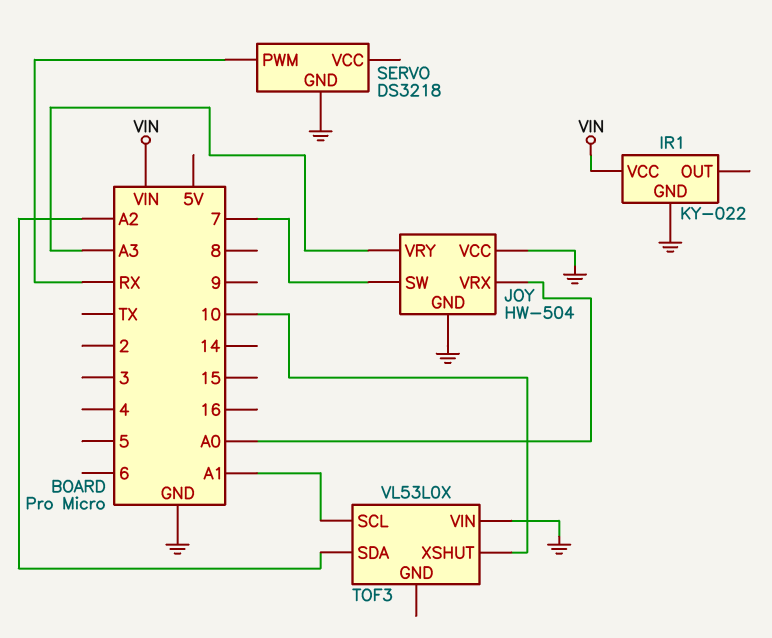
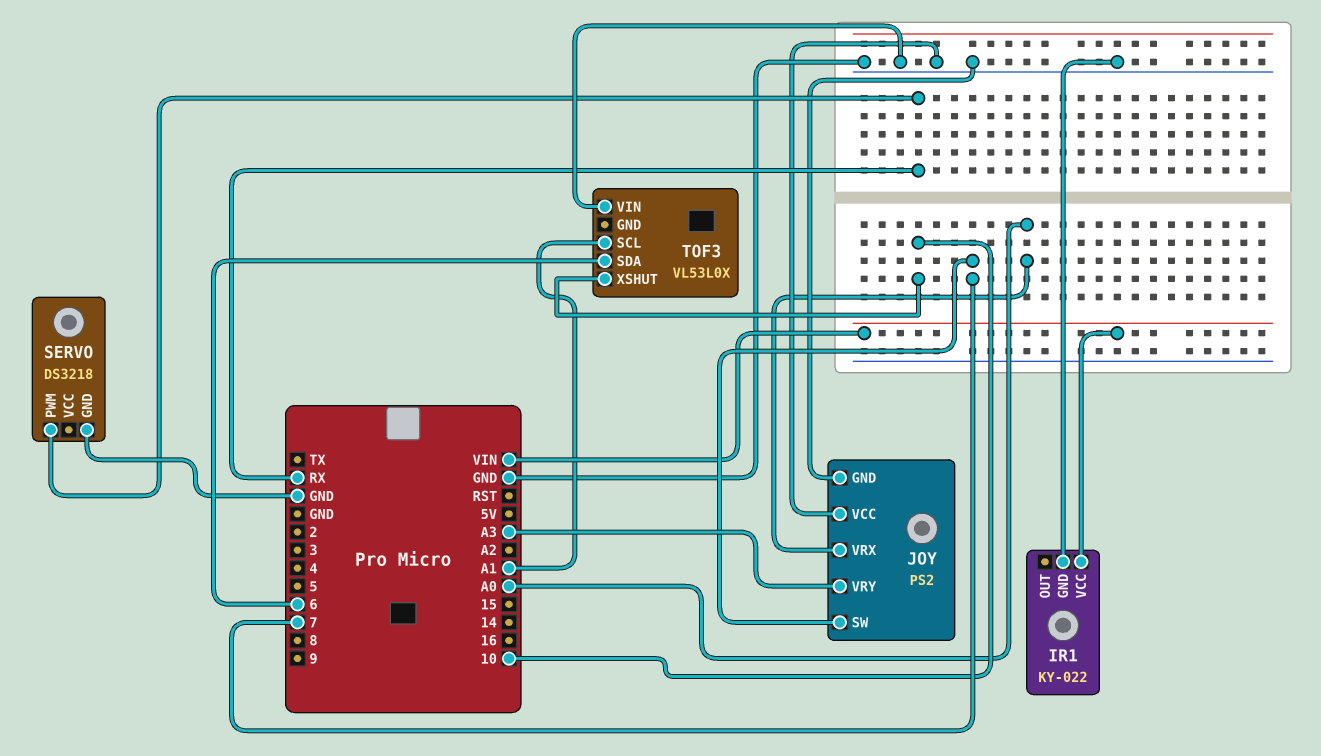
JOY: HW-504 -> PS2
TOF3 pin SDA: A2 -> 6

